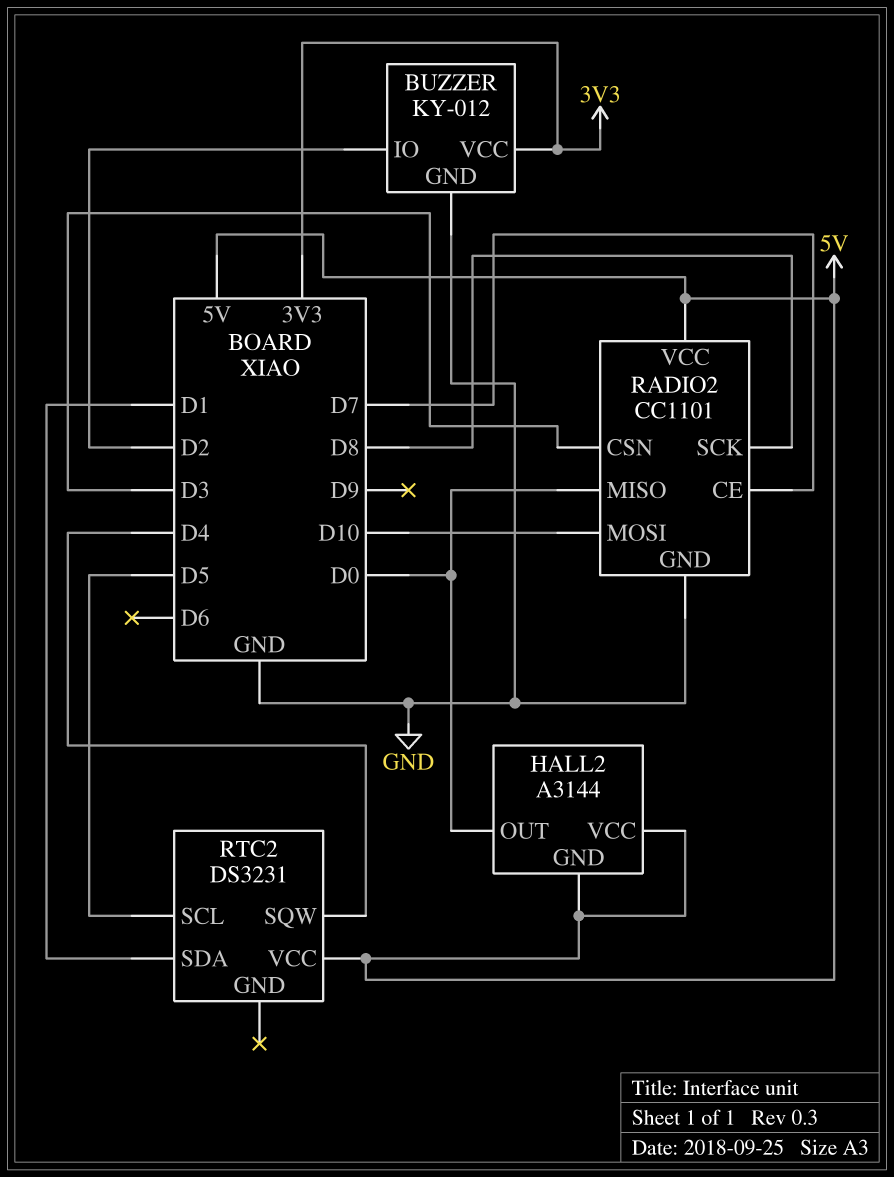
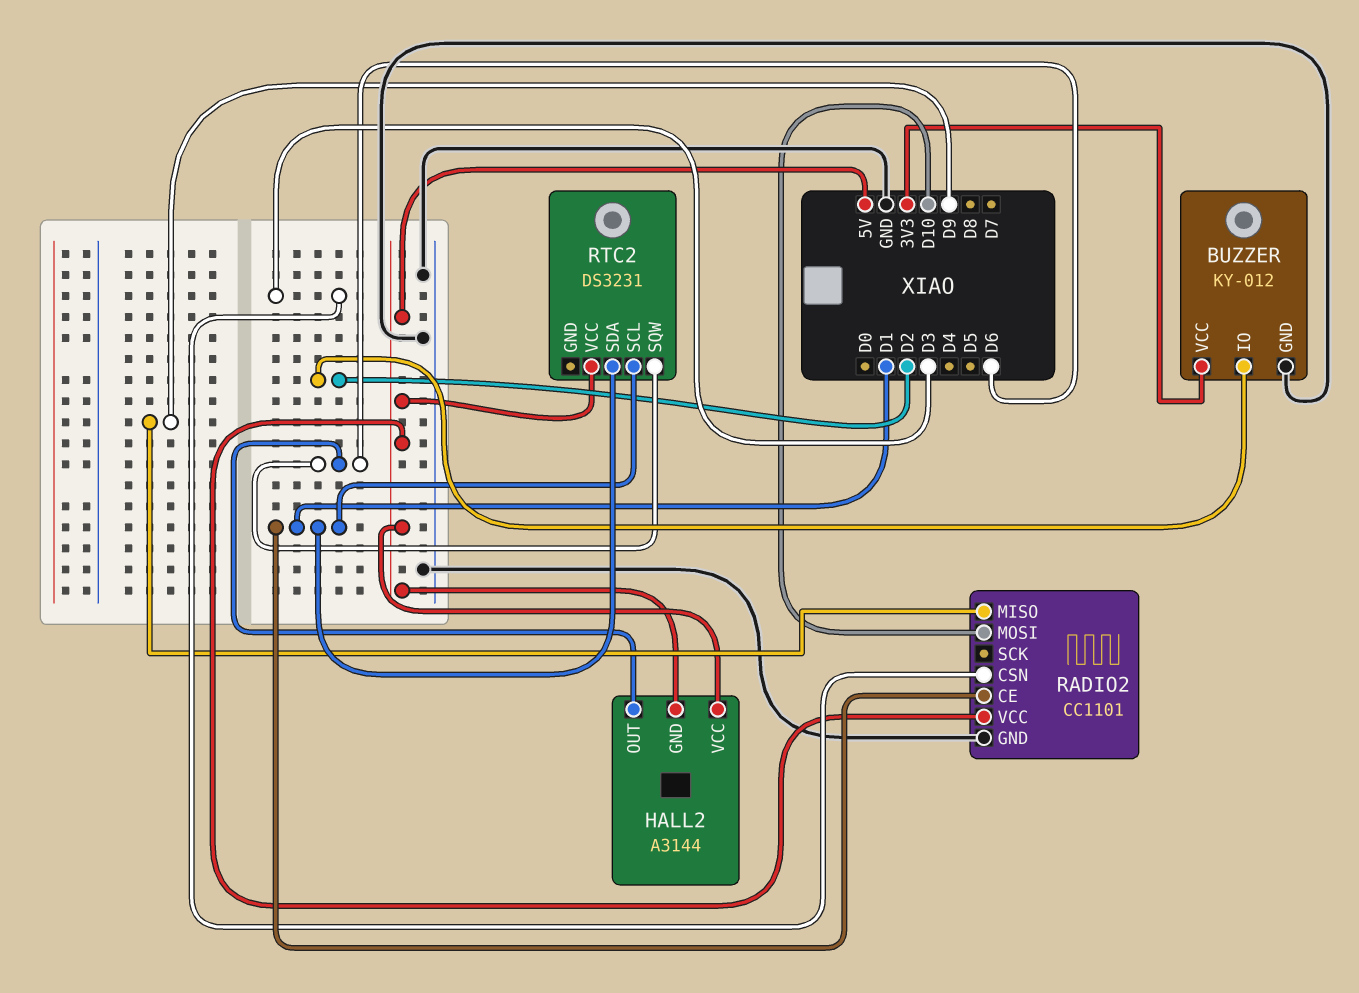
HALL2 pin OUT: D0 -> D6
RADIO2 pin CE: D7 -> D1
RADIO2 pin MISO: D0 -> D9
RADIO2 pin SCK: D8 -> none
RTC2 pin SCL: D5 -> D1
RTC2 pin SQW: D4 -> D6

